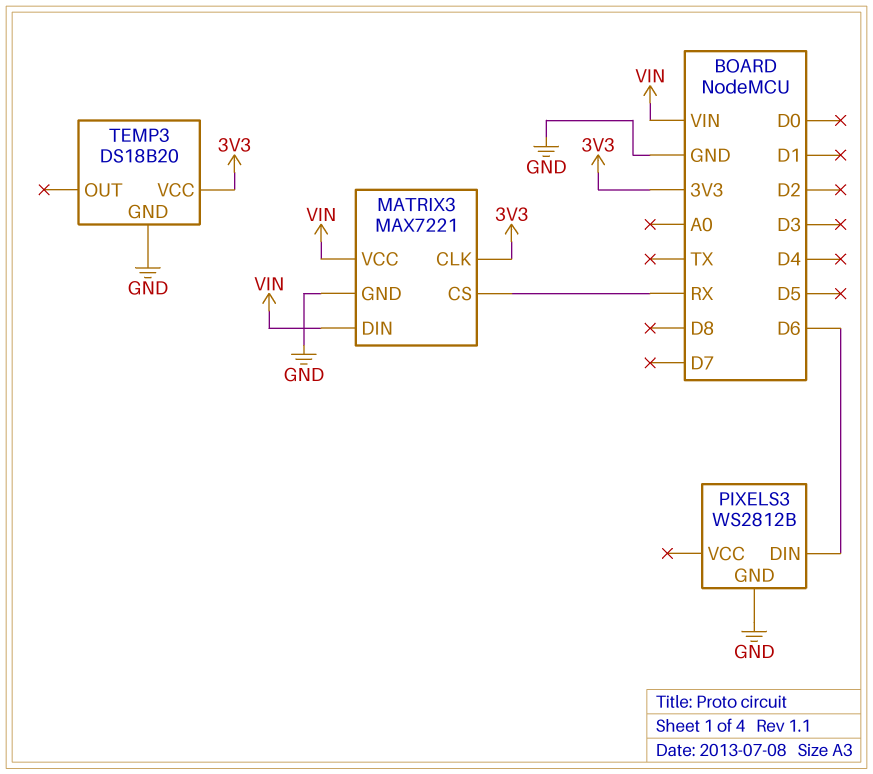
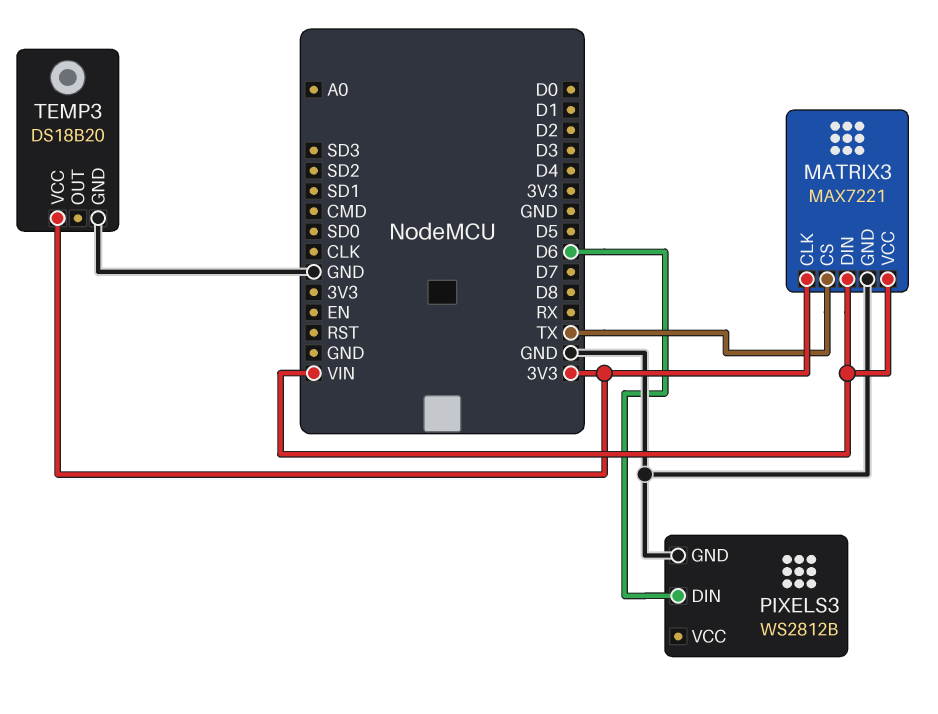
MATRIX3 pin CS: RX -> TX

